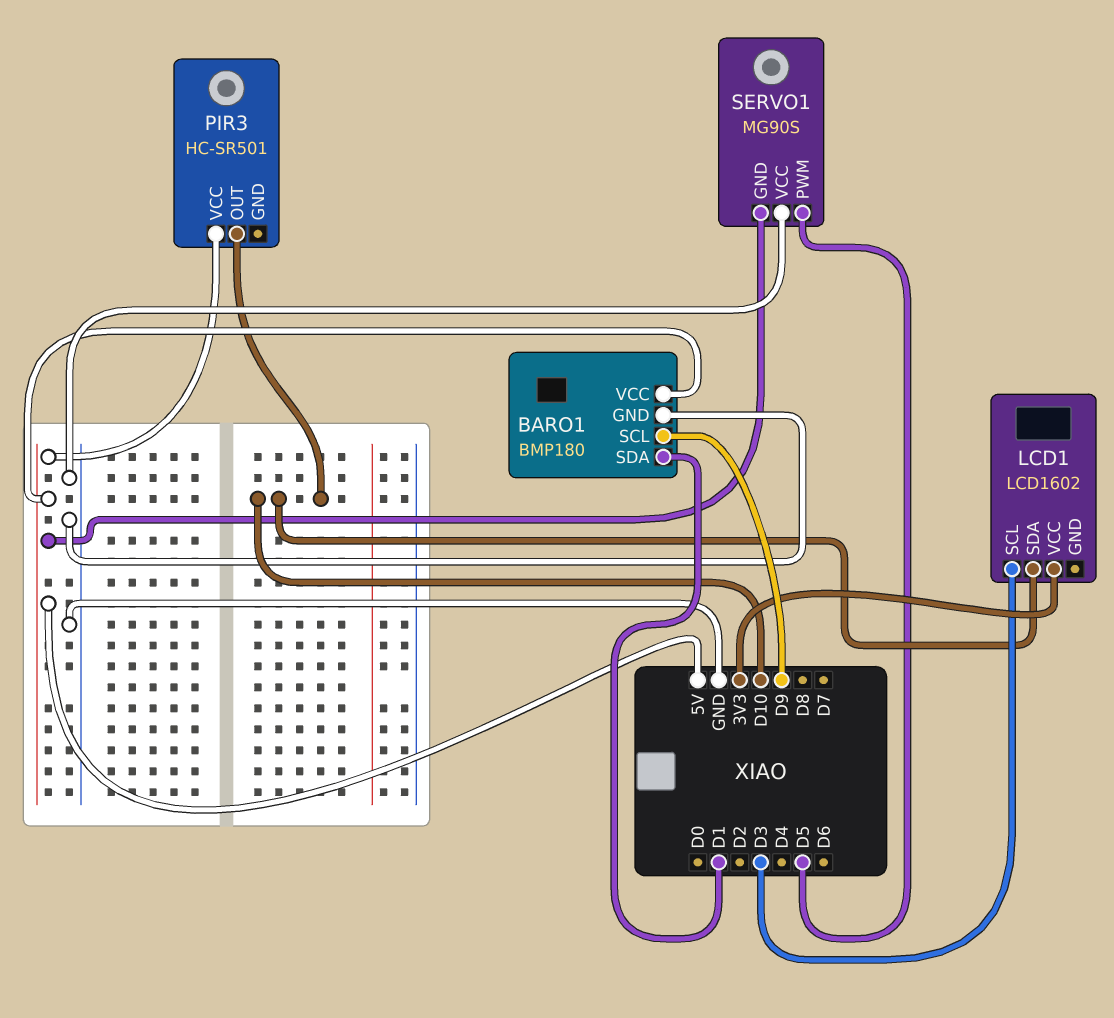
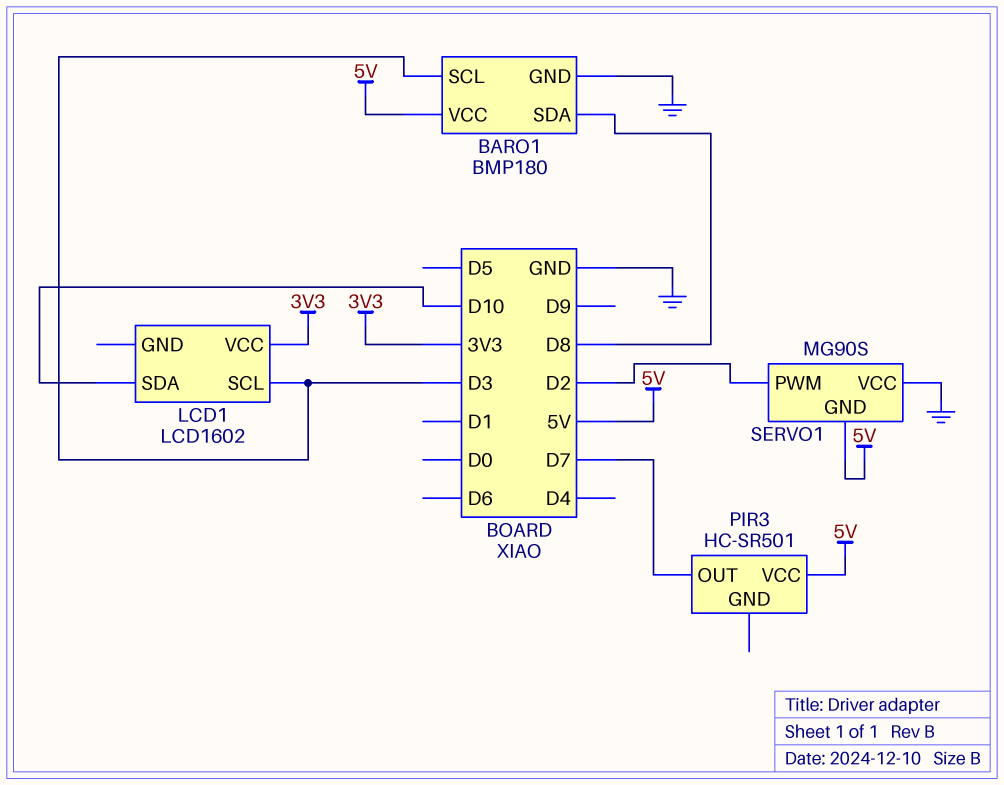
BARO1 pin SCL: D9 -> D3
BARO1 pin SDA: D1 -> D8
PIR3 pin OUT: D10 -> D7
SERVO1 pin PWM: D5 -> D2

